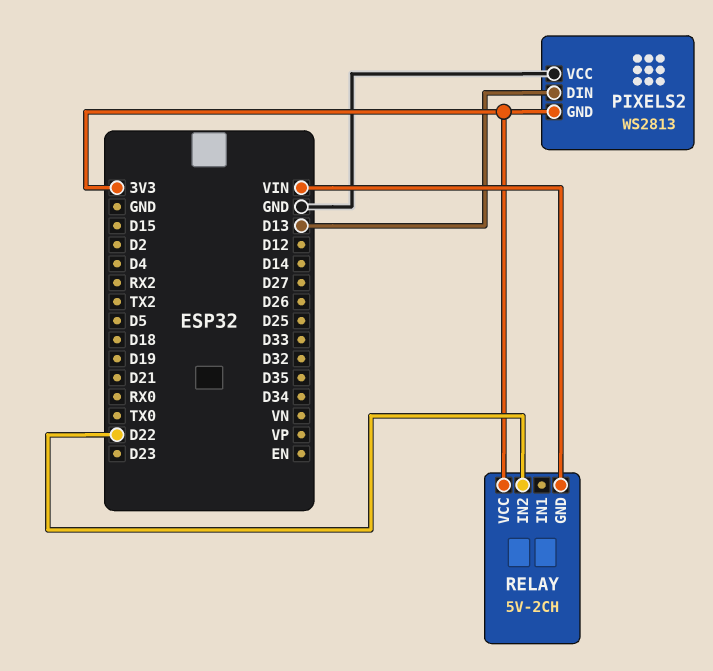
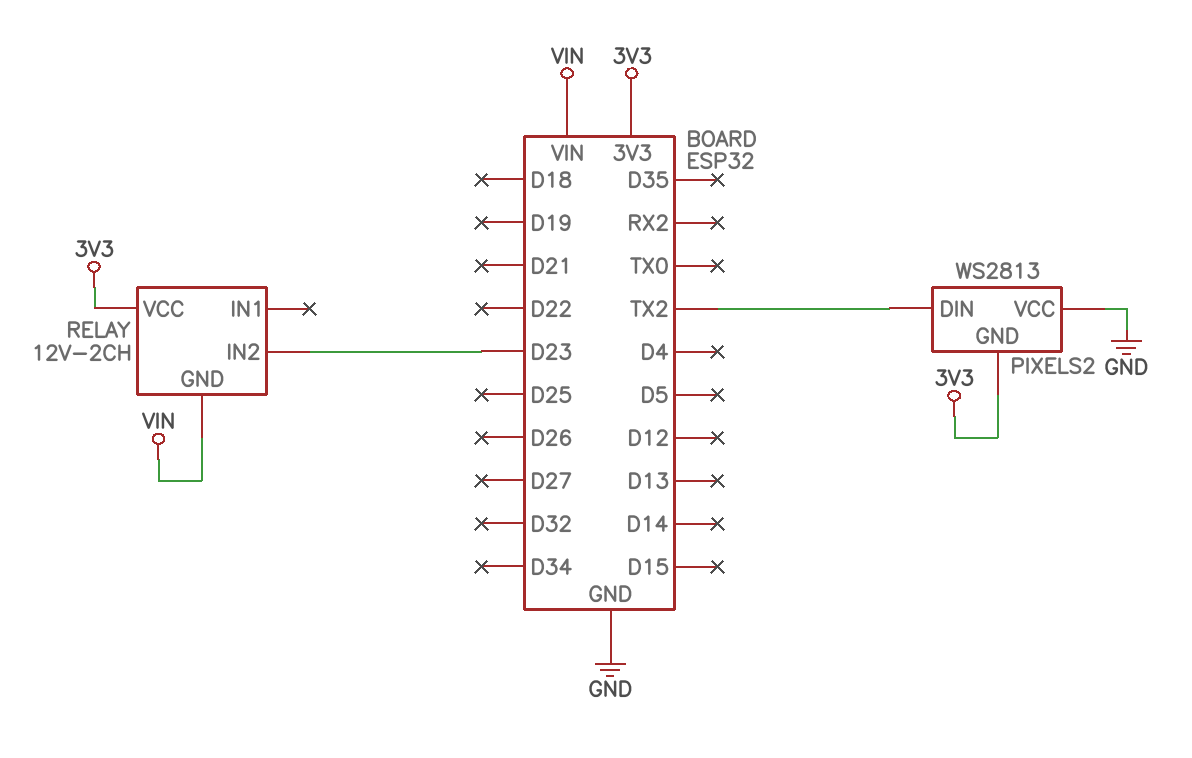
PIXELS2 pin DIN: D13 -> TX2
RELAY: 5V-2CH -> 12V-2CH
RELAY pin IN2: D22 -> D23

